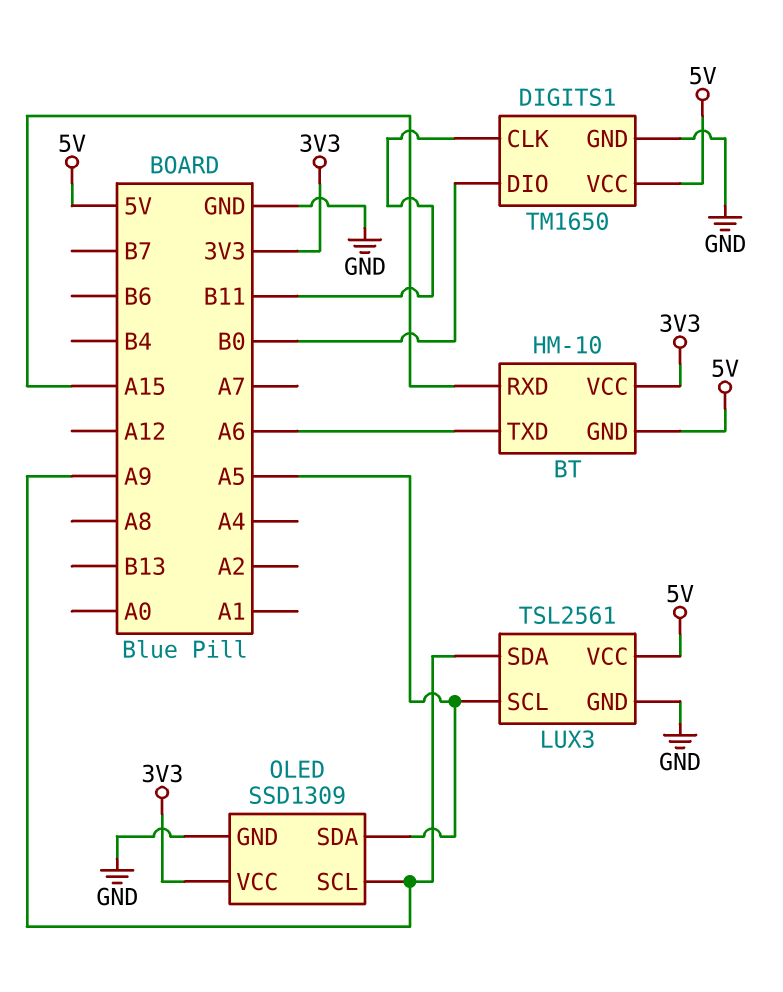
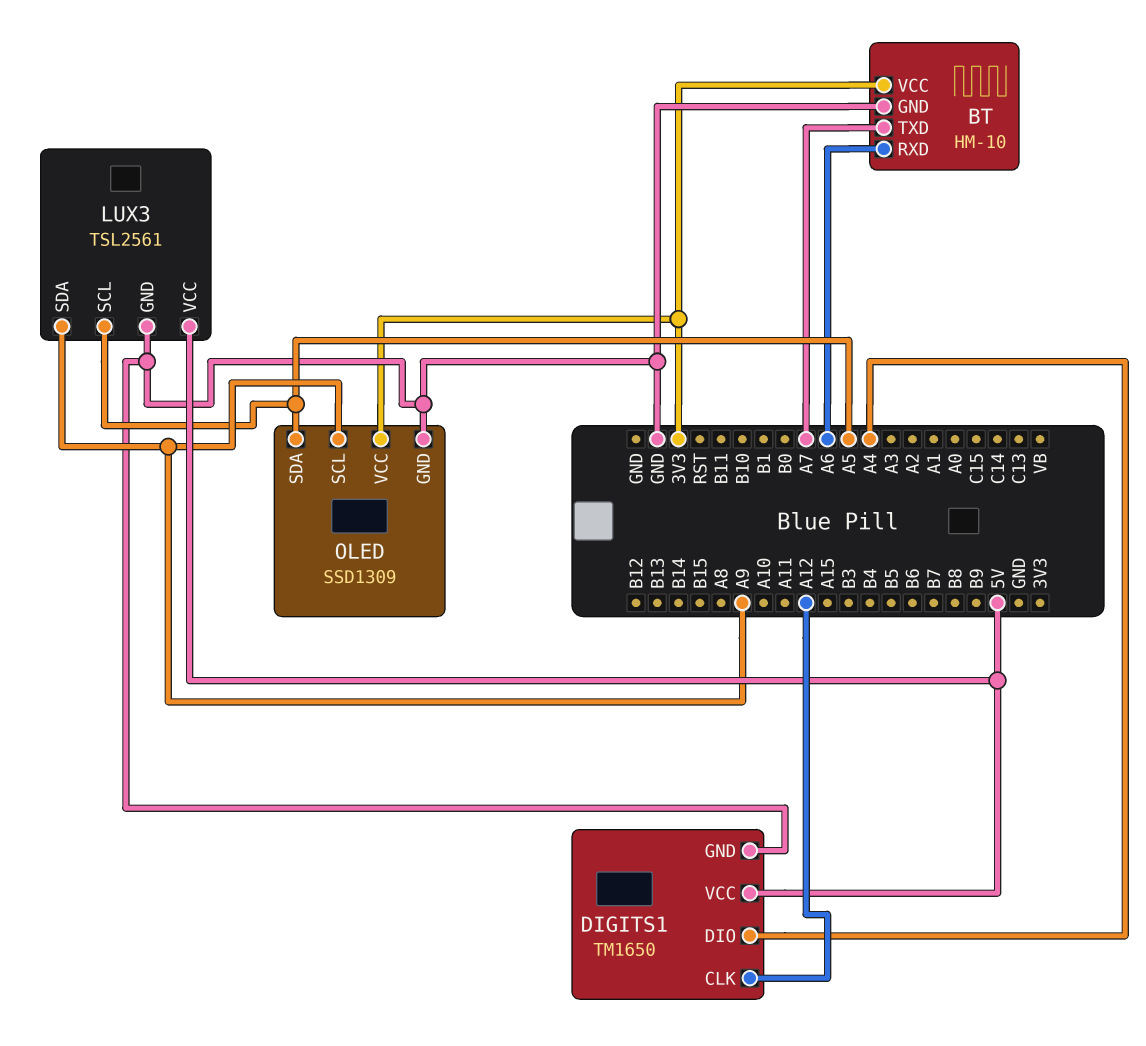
BT pin GND: 5V -> GND
BT pin RXD: A15 -> A6
BT pin TXD: A6 -> A7
DIGITS1 pin CLK: B11 -> A12
DIGITS1 pin DIO: B0 -> A4

